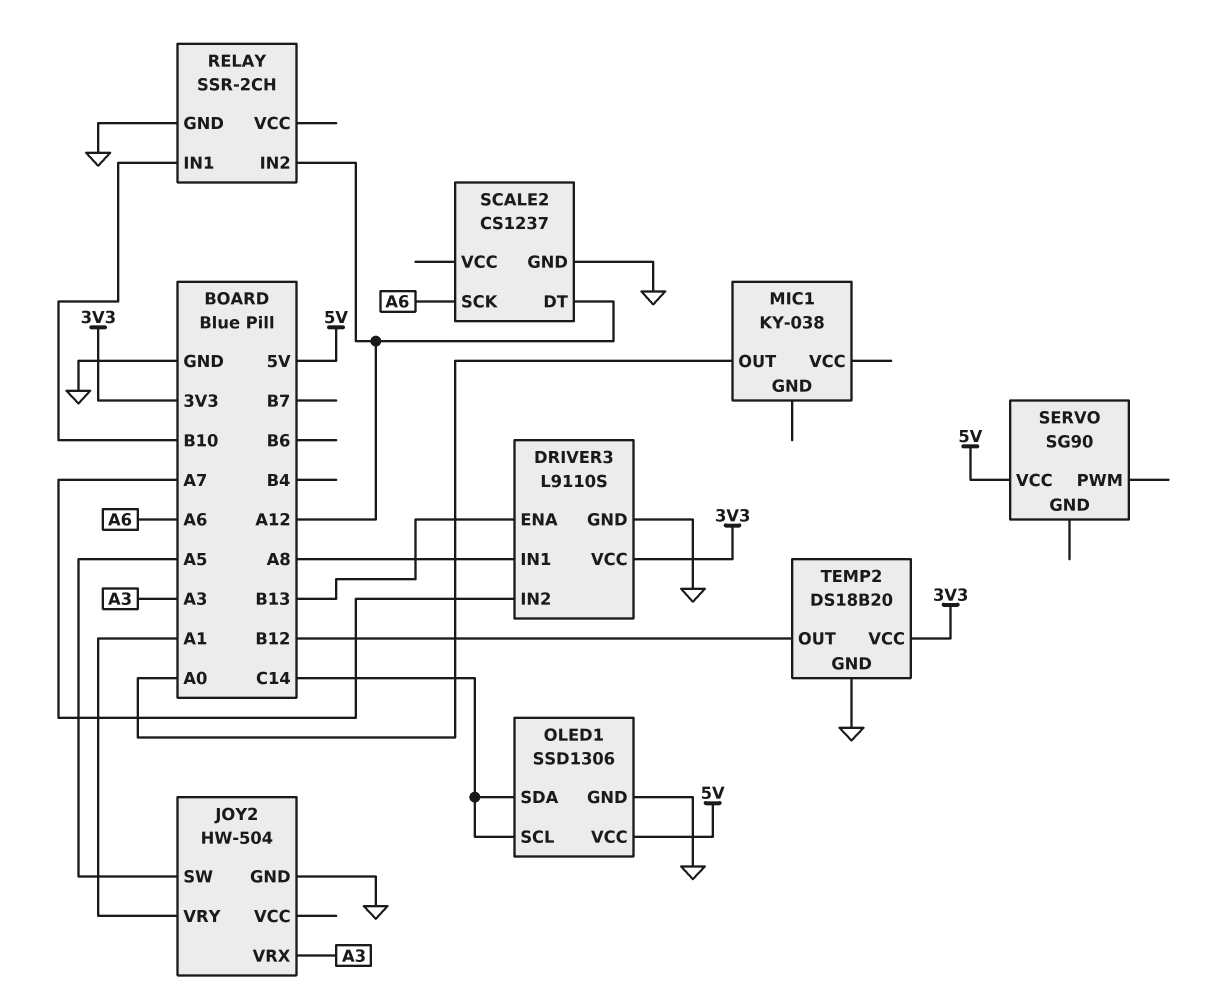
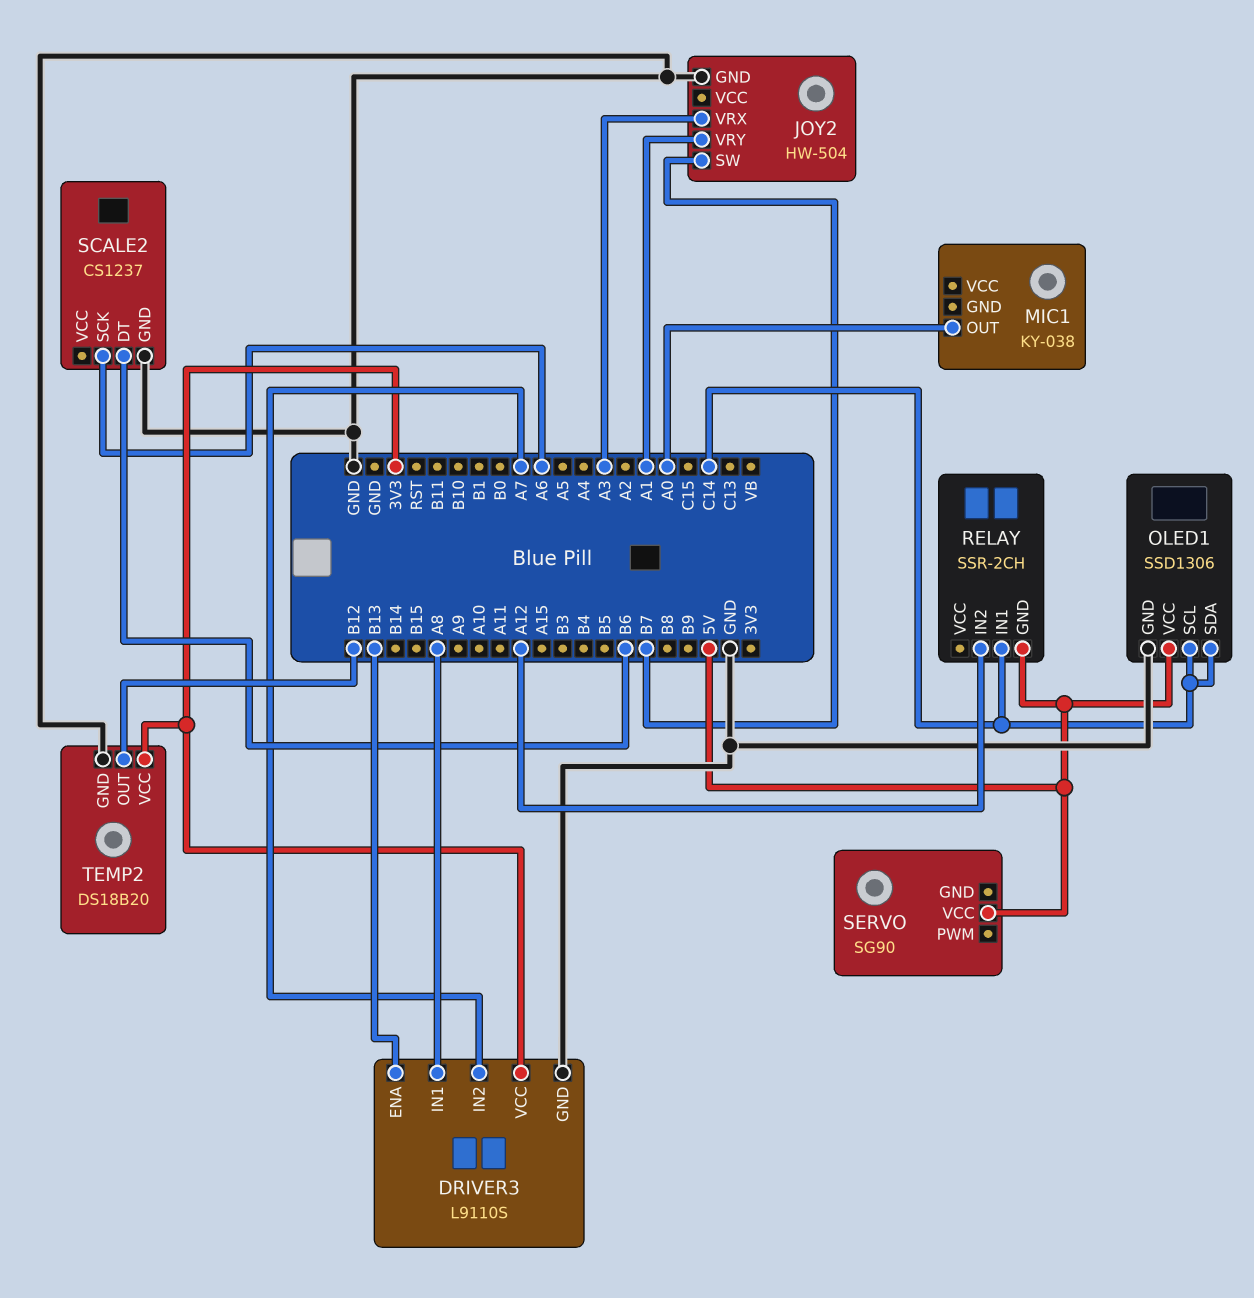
JOY2 pin SW: A5 -> B7
RELAY pin GND: GND -> 5V
RELAY pin IN1: B10 -> C14
SCALE2 pin DT: A12 -> B6

